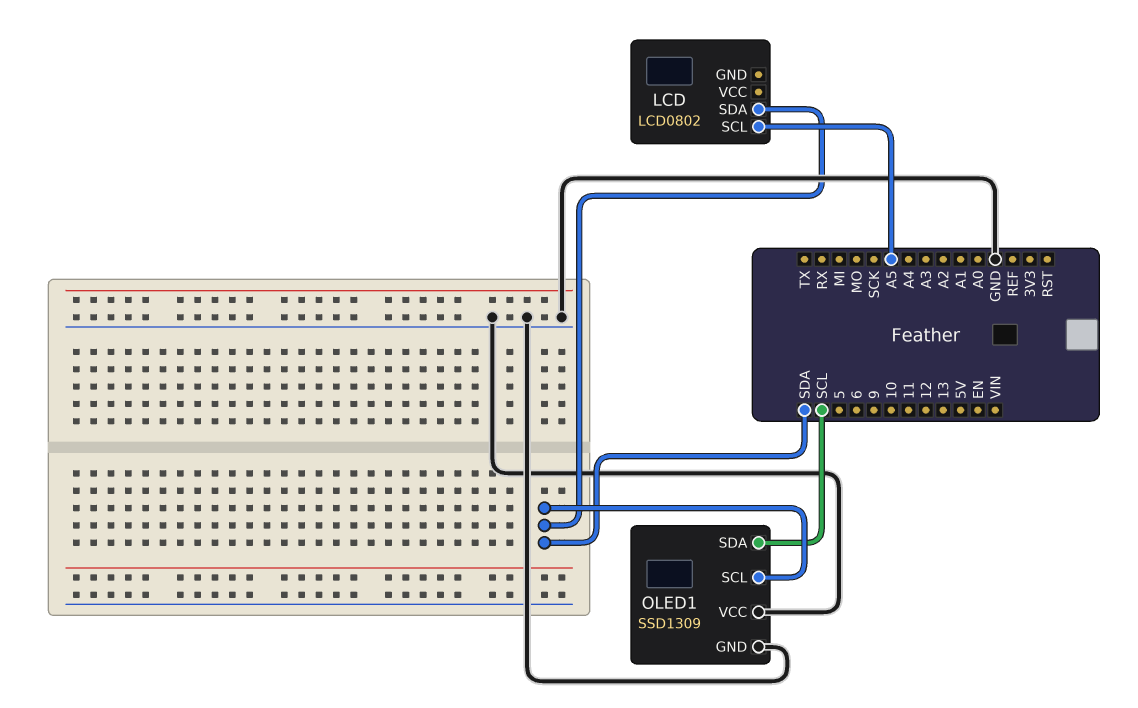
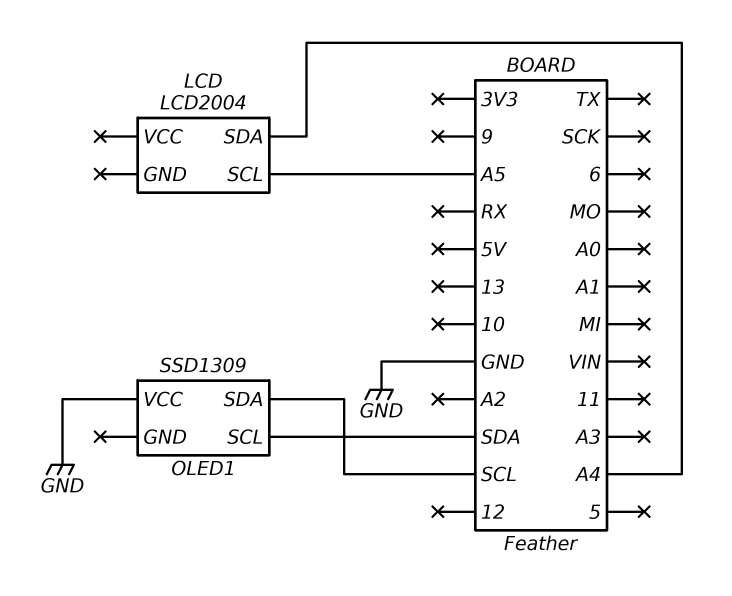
LCD: LCD0802 -> LCD2004
LCD pin SDA: SDA -> A4
OLED1 pin GND: GND -> none

